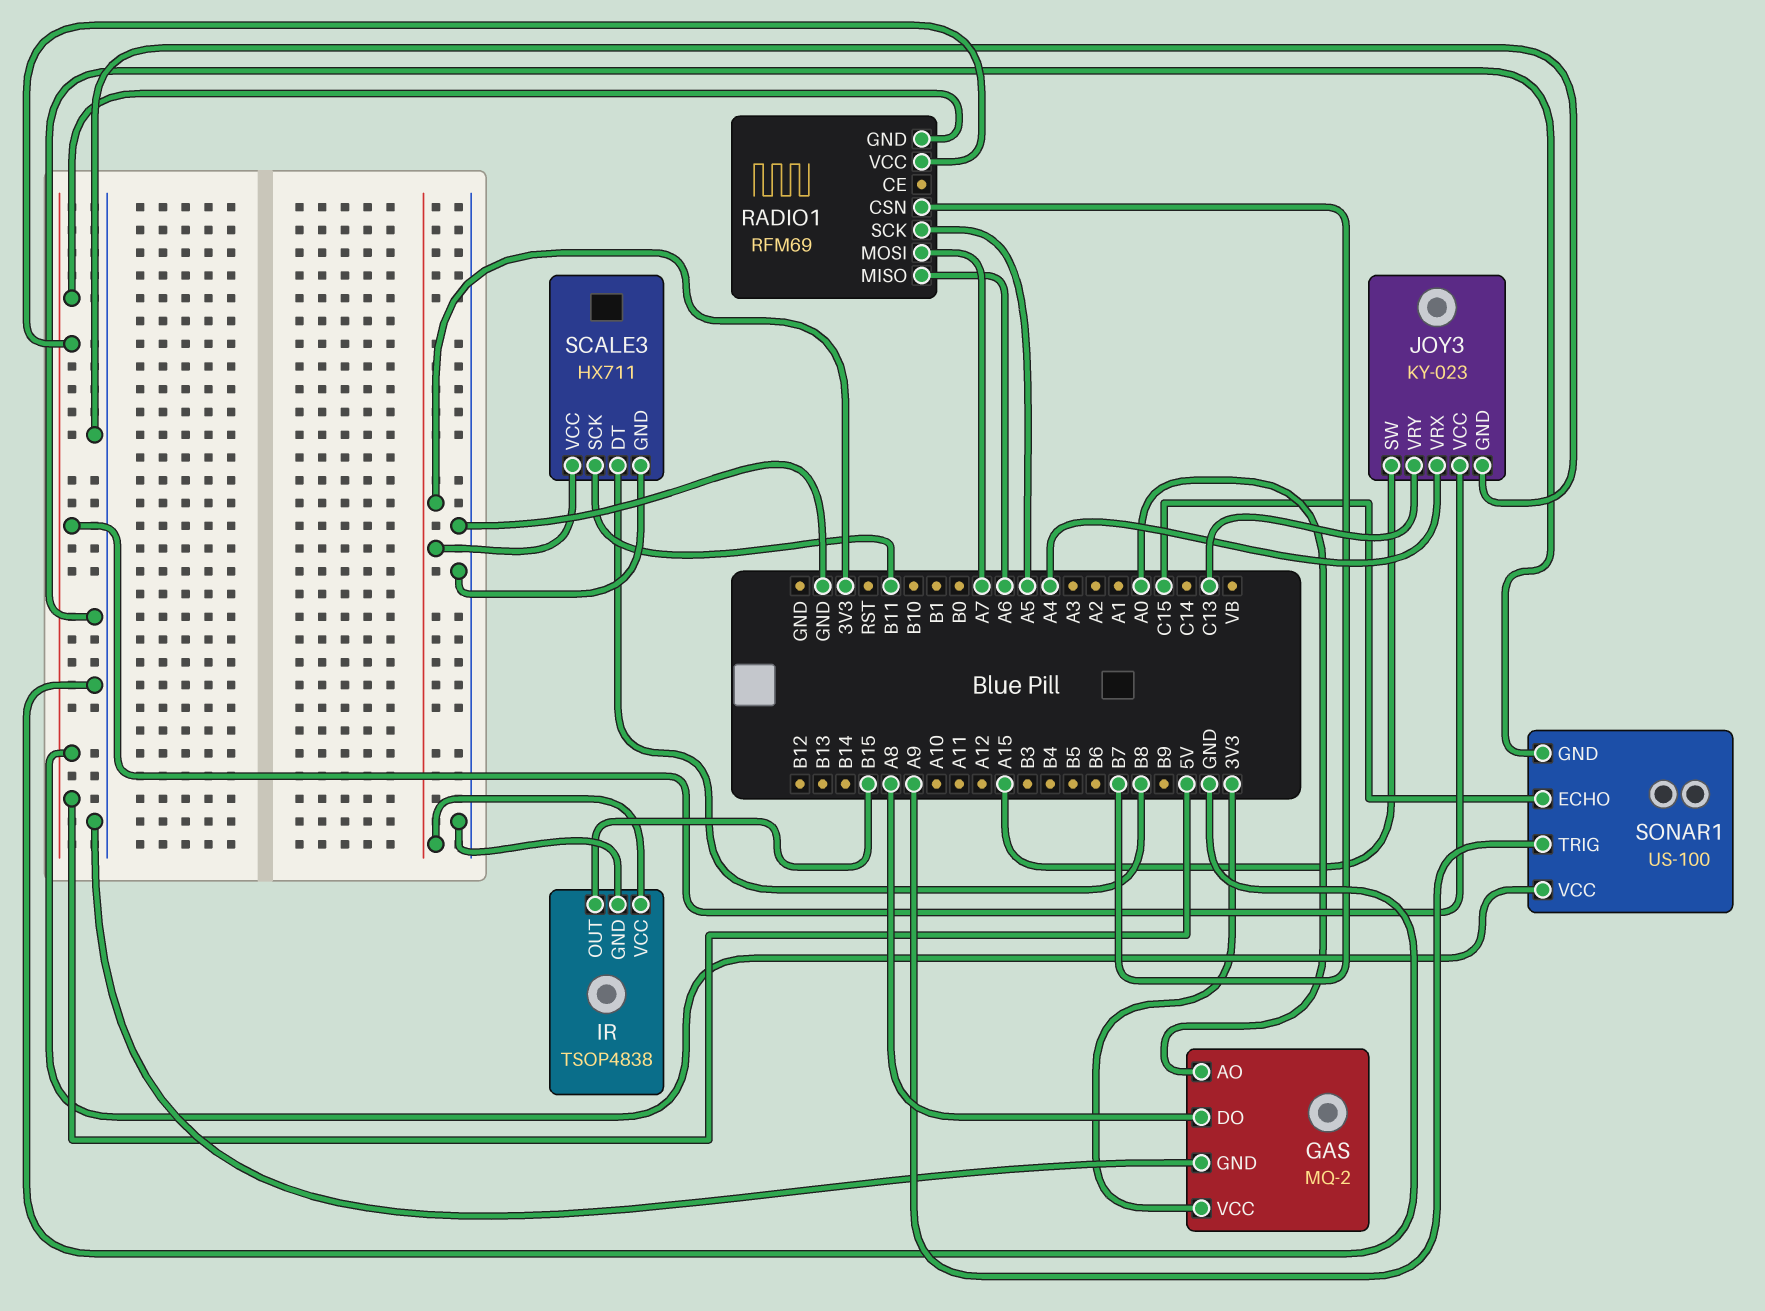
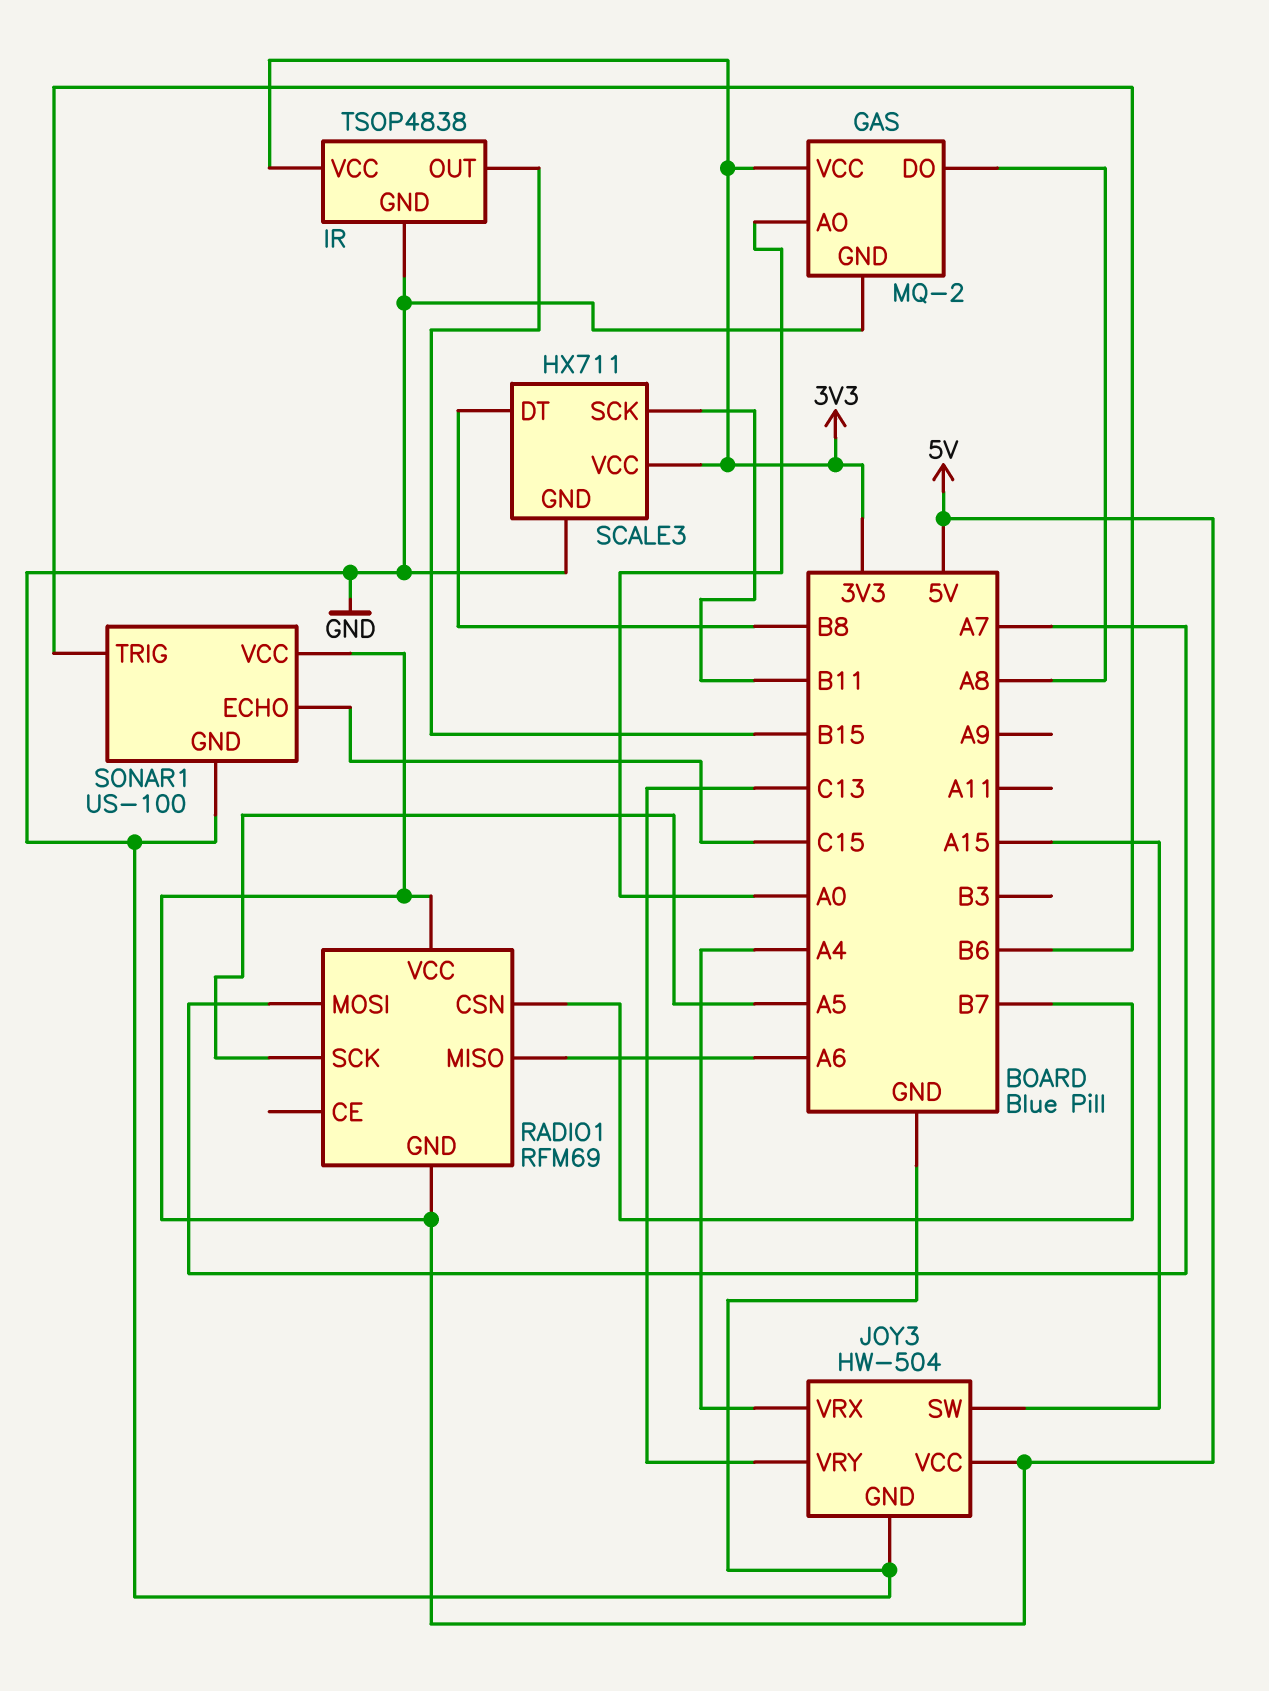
JOY3: KY-023 -> HW-504
SONAR1 pin TRIG: A9 -> B6

